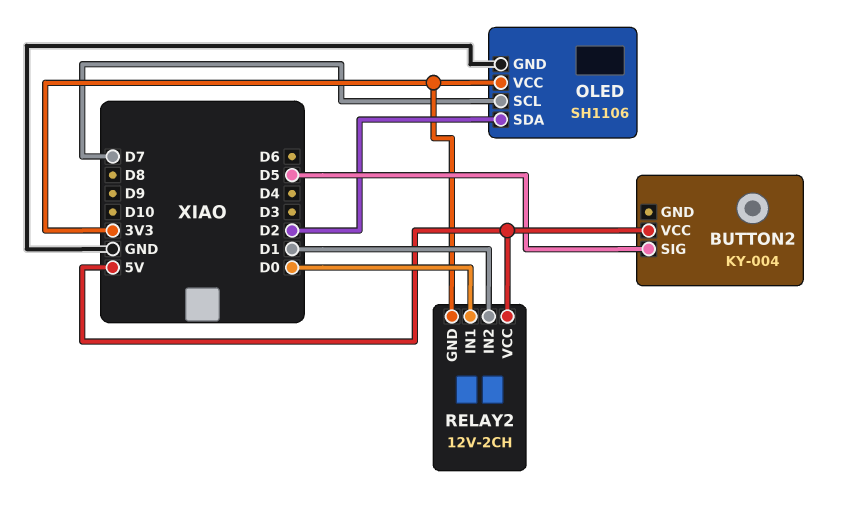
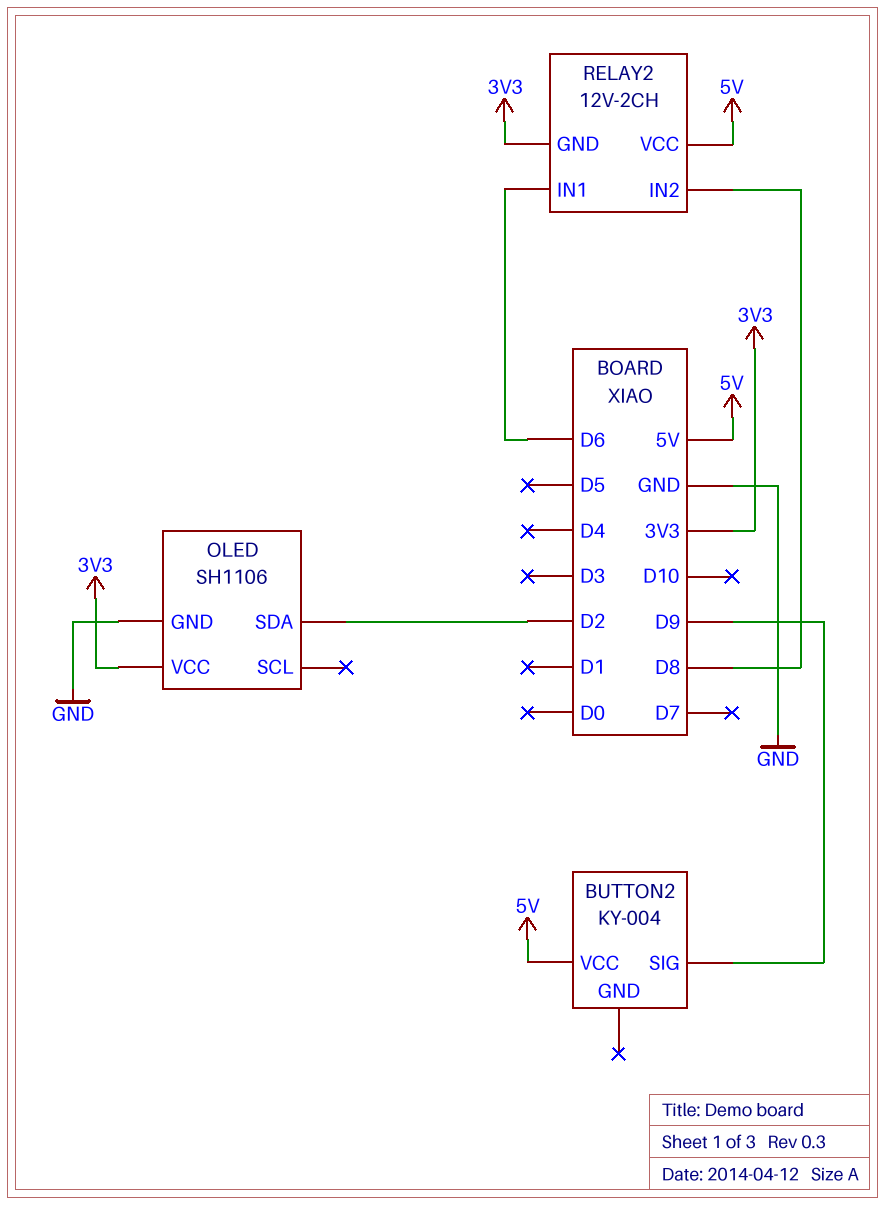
BUTTON2 pin SIG: D5 -> D9
OLED pin SCL: D7 -> none
RELAY2 pin IN1: D0 -> D6
RELAY2 pin IN2: D1 -> D8

